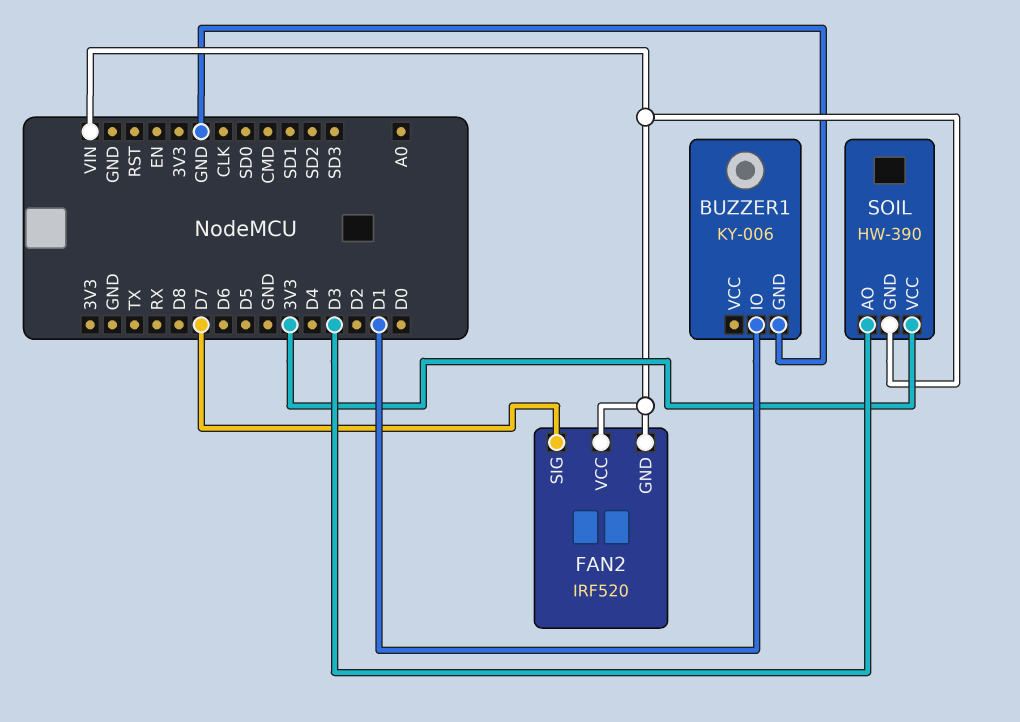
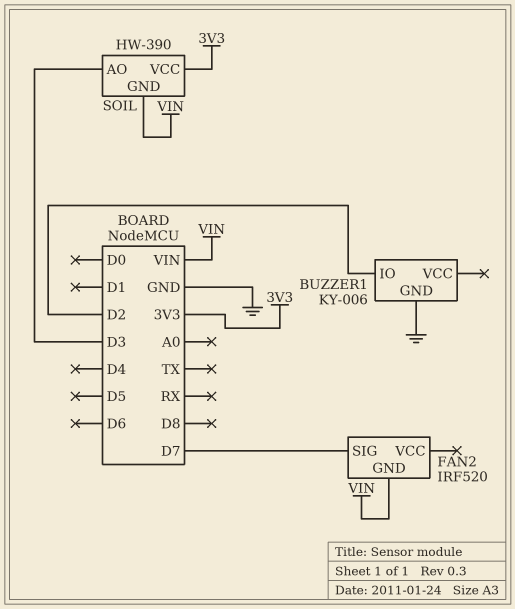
BUZZER1 pin IO: D1 -> D2
FAN2 pin VCC: VIN -> none

